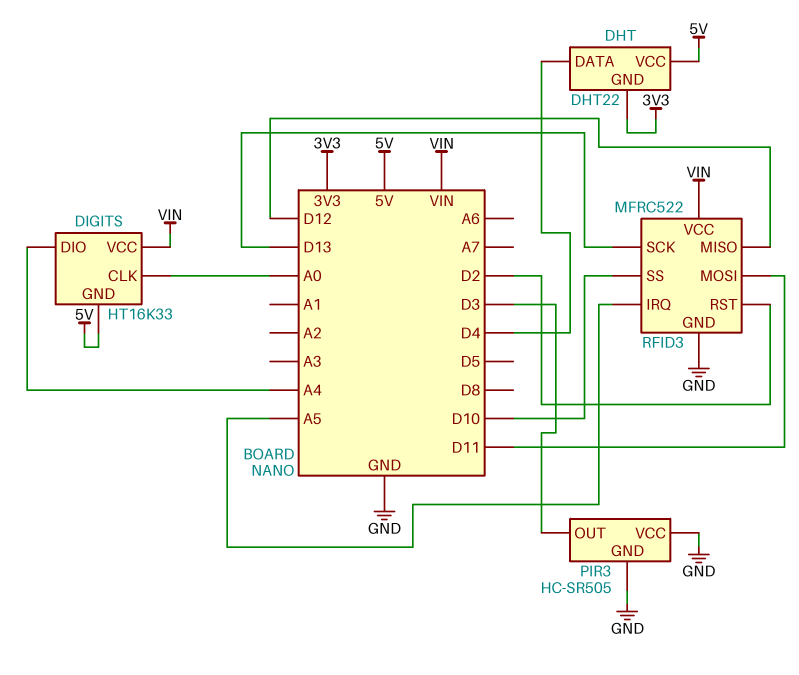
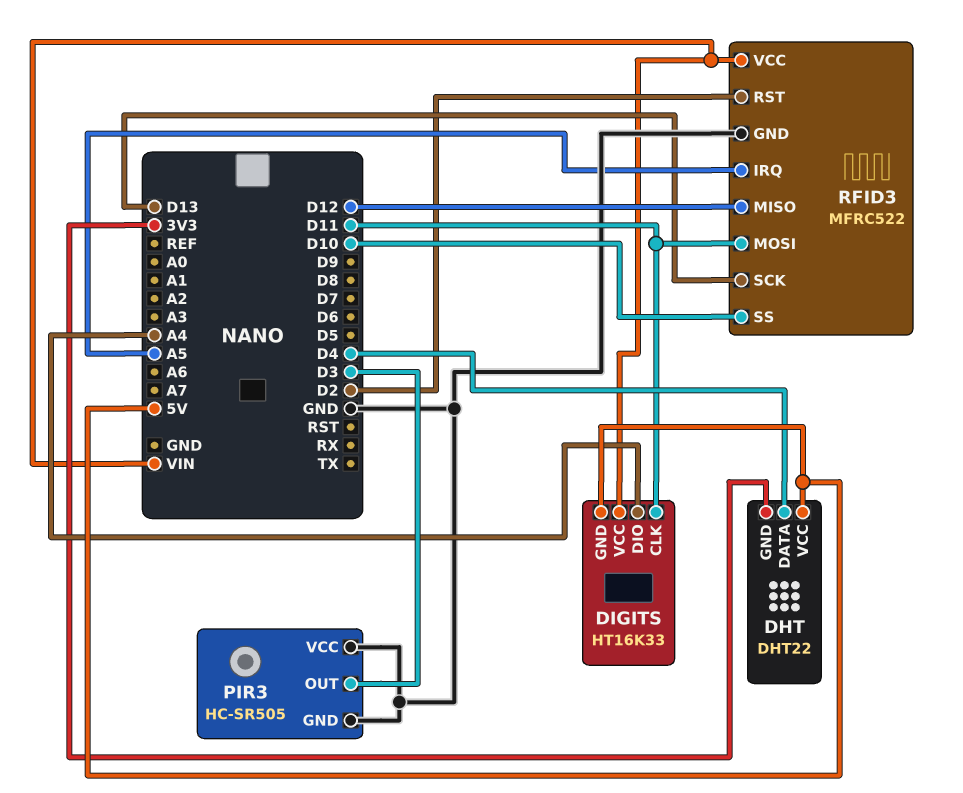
DIGITS pin CLK: A0 -> D11

